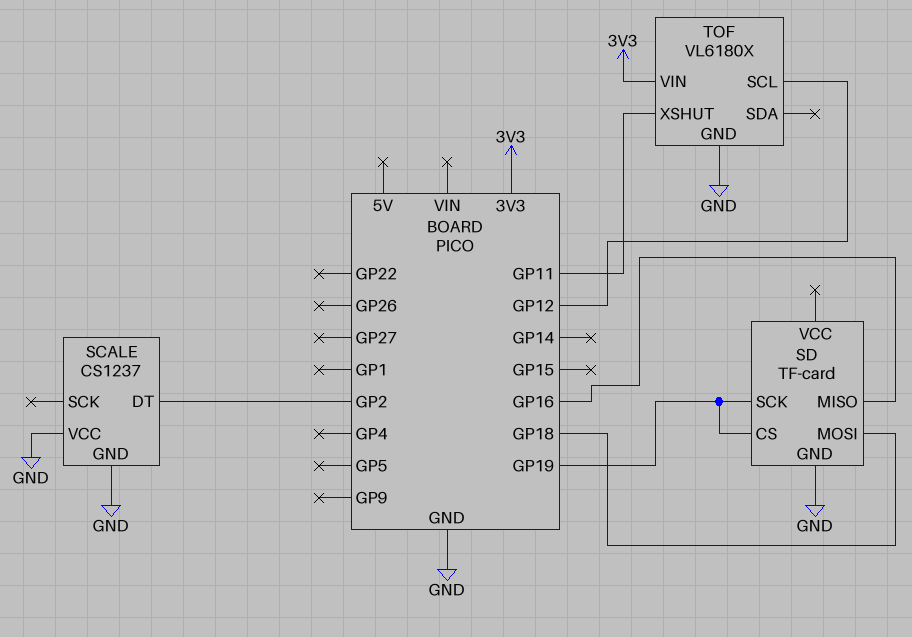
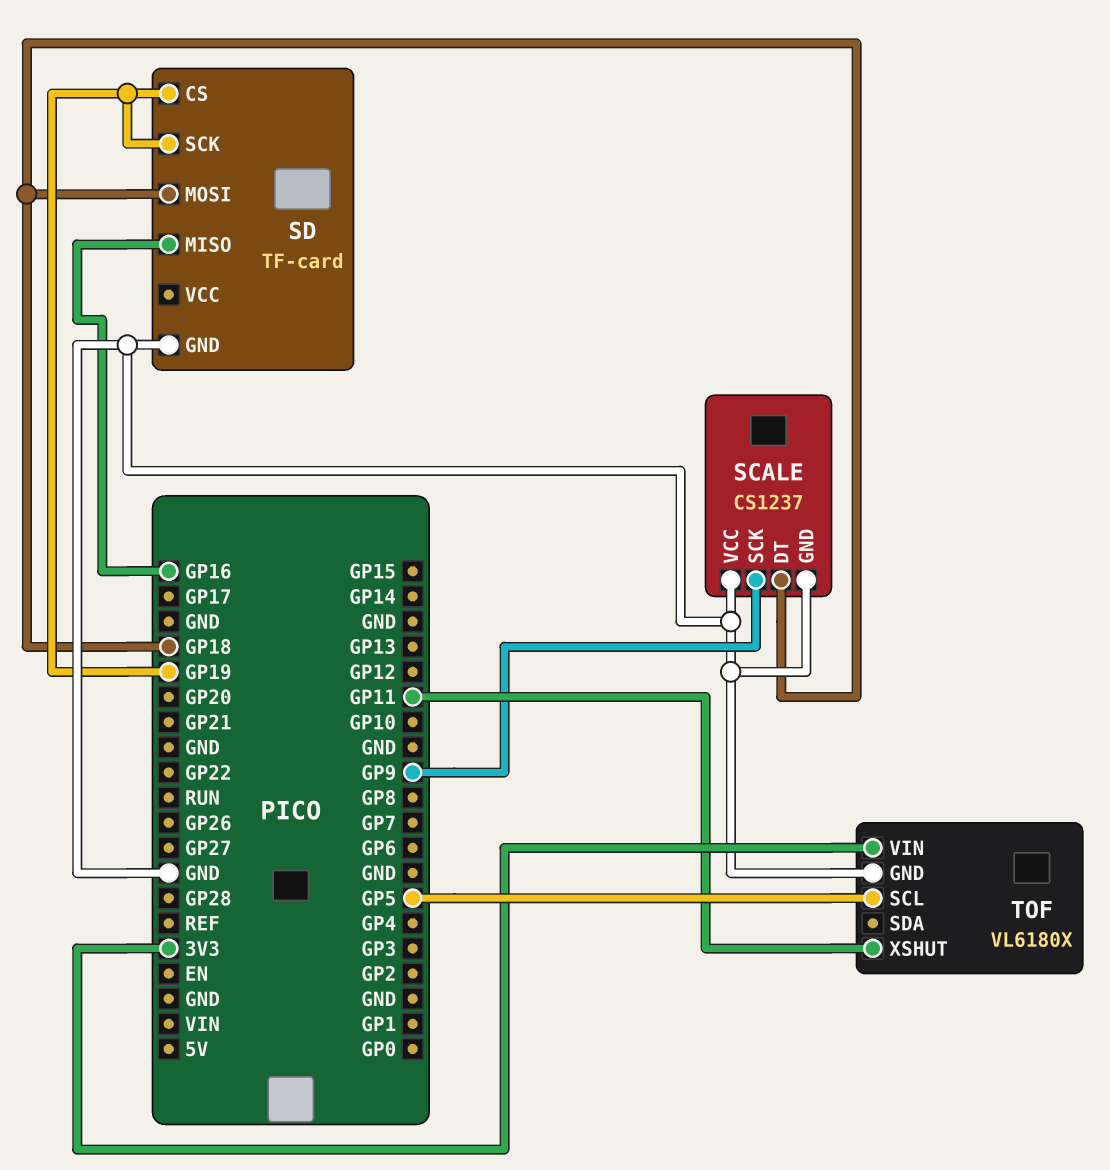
SCALE pin DT: GP2 -> GP18
SCALE pin SCK: none -> GP9
TOF pin SCL: GP12 -> GP5

